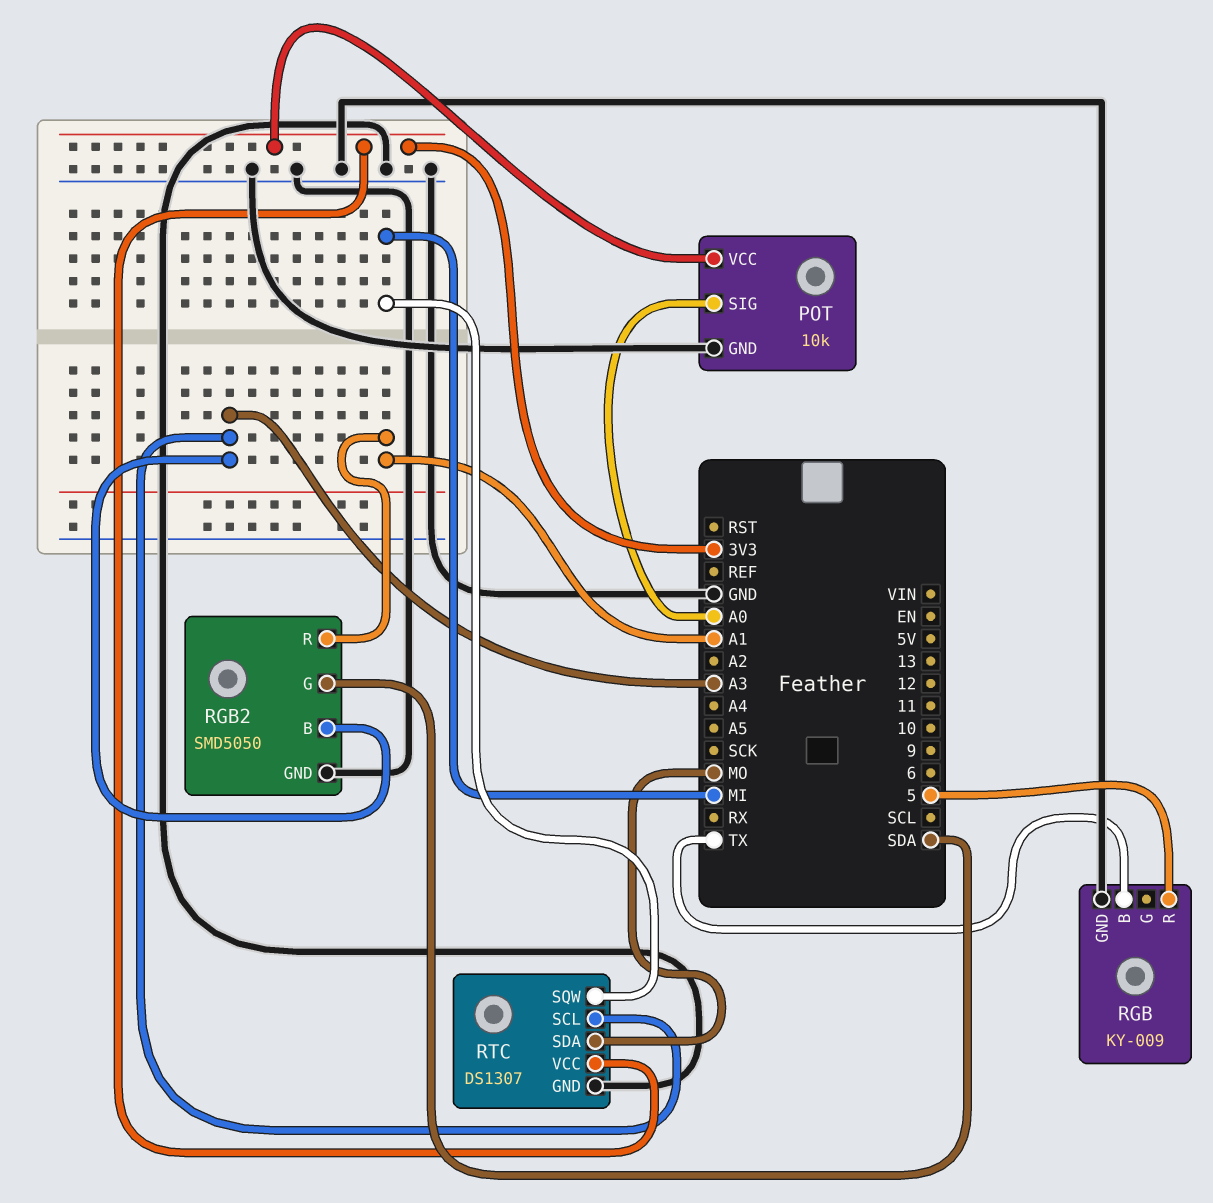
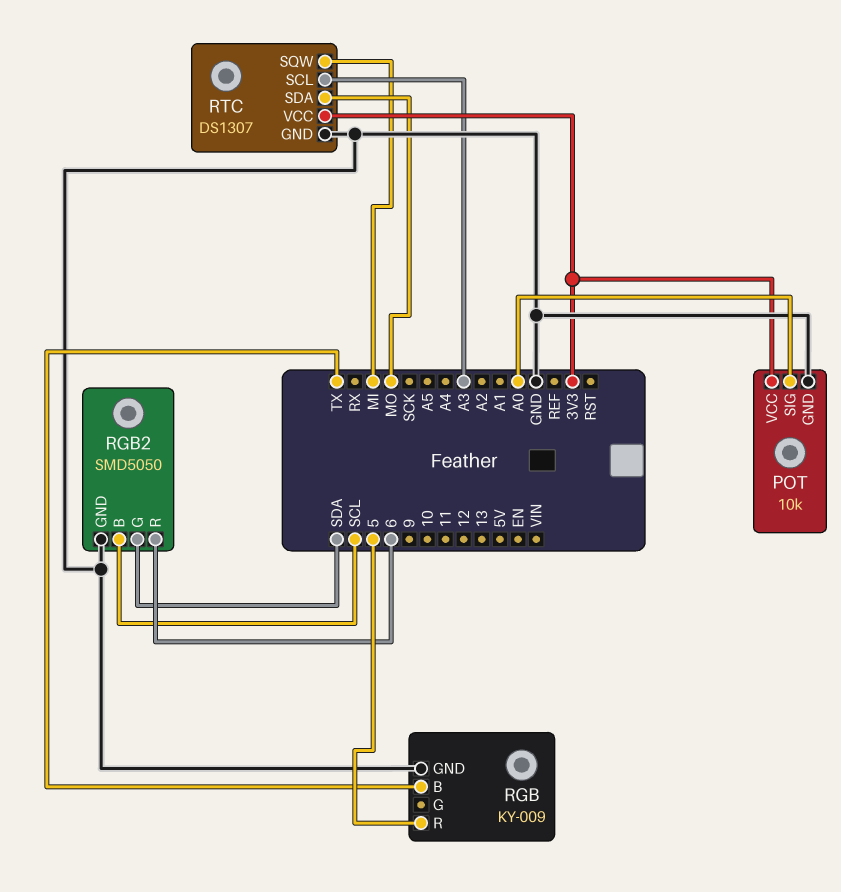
RGB2 pin B: A3 -> SCL
RGB2 pin R: A1 -> 6

